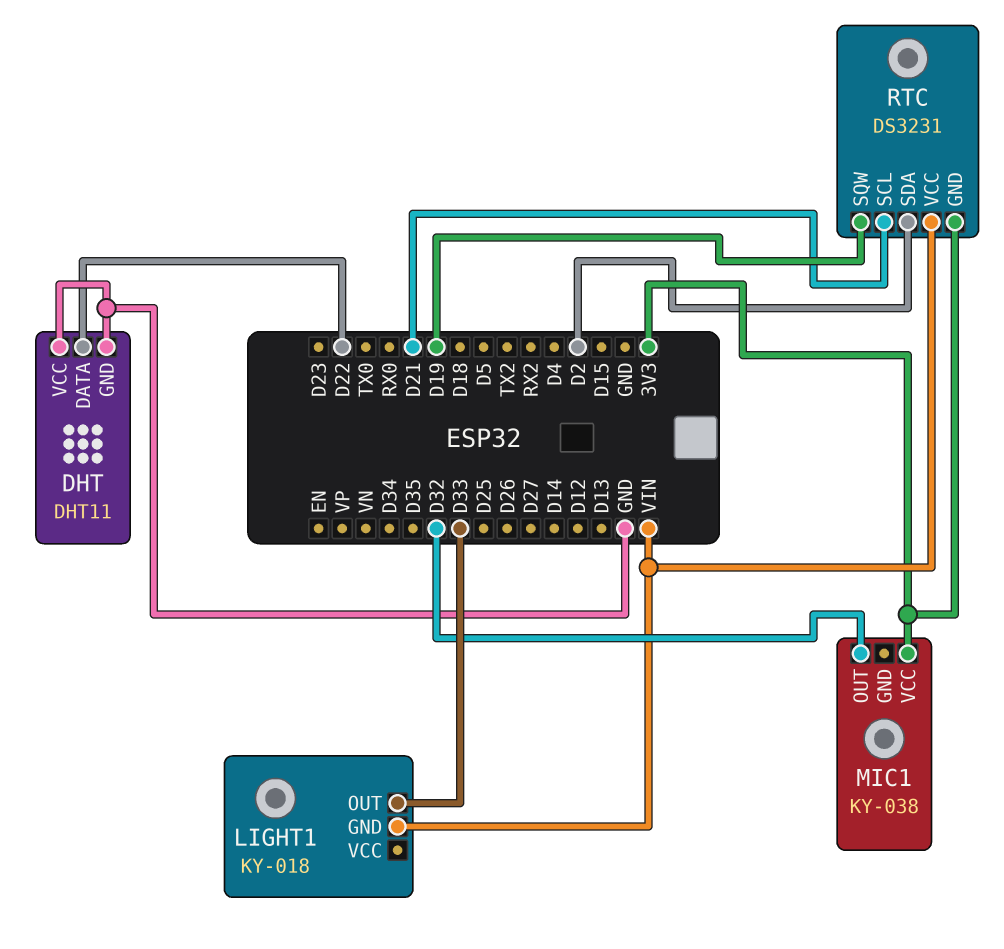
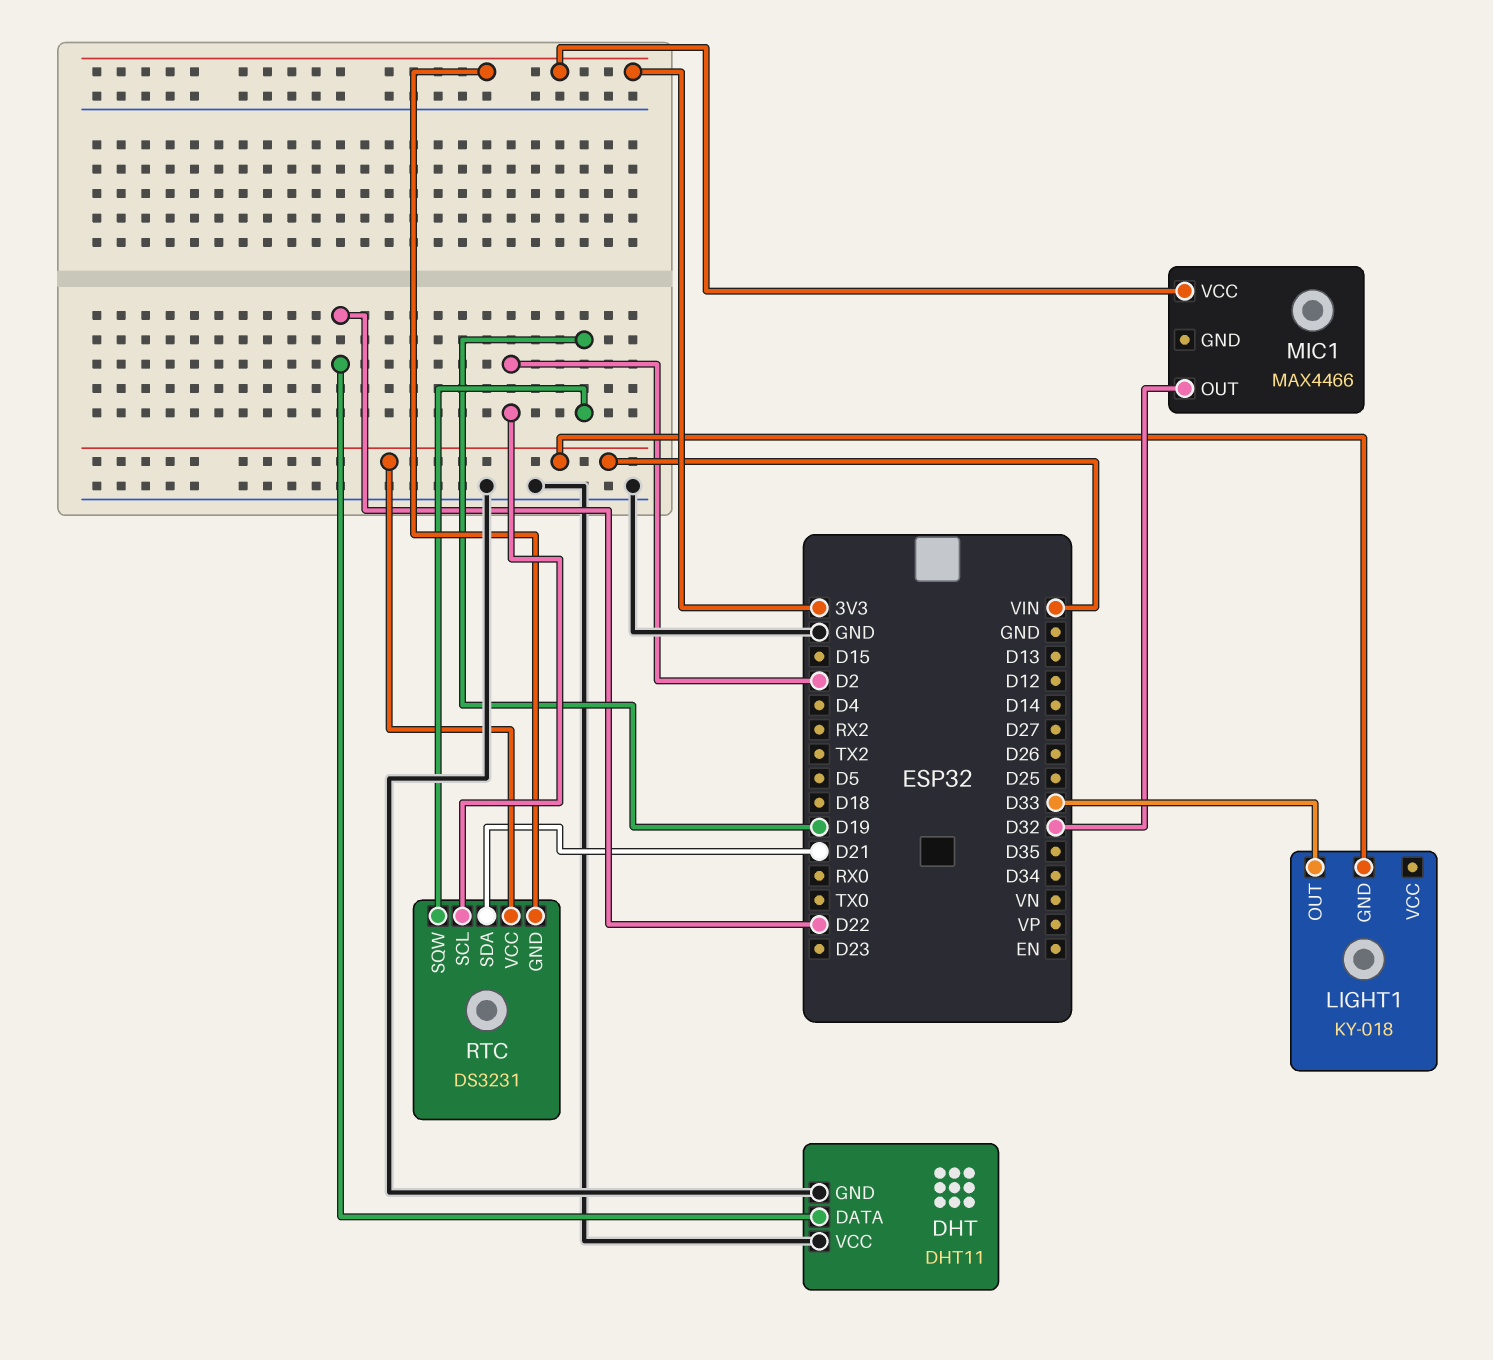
MIC1: KY-038 -> MAX4466
RTC pin SCL: D21 -> D2
RTC pin SDA: D2 -> D21

